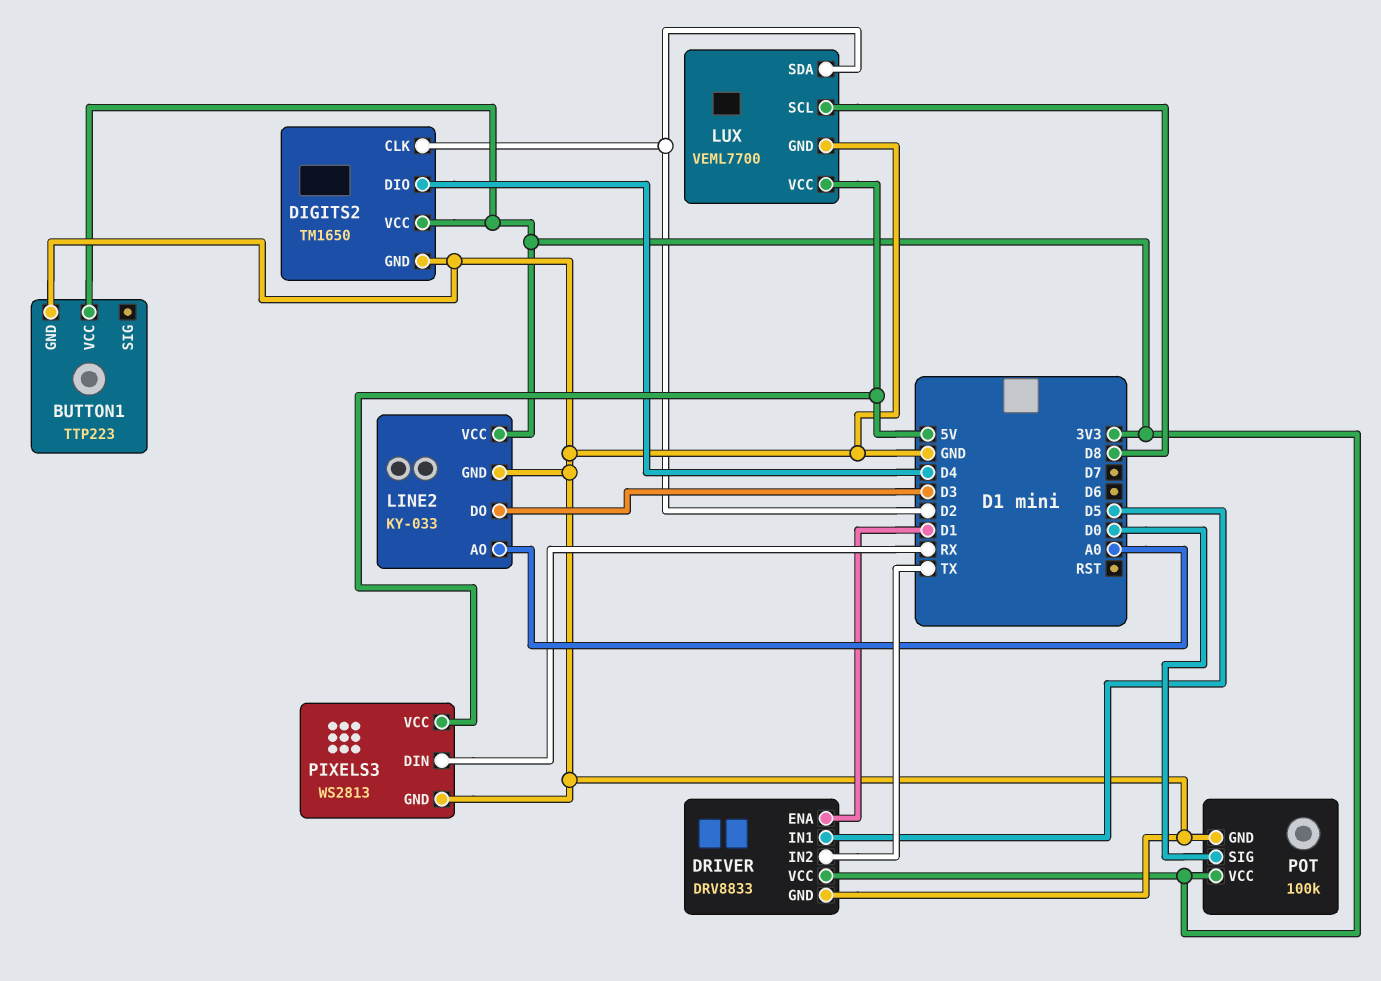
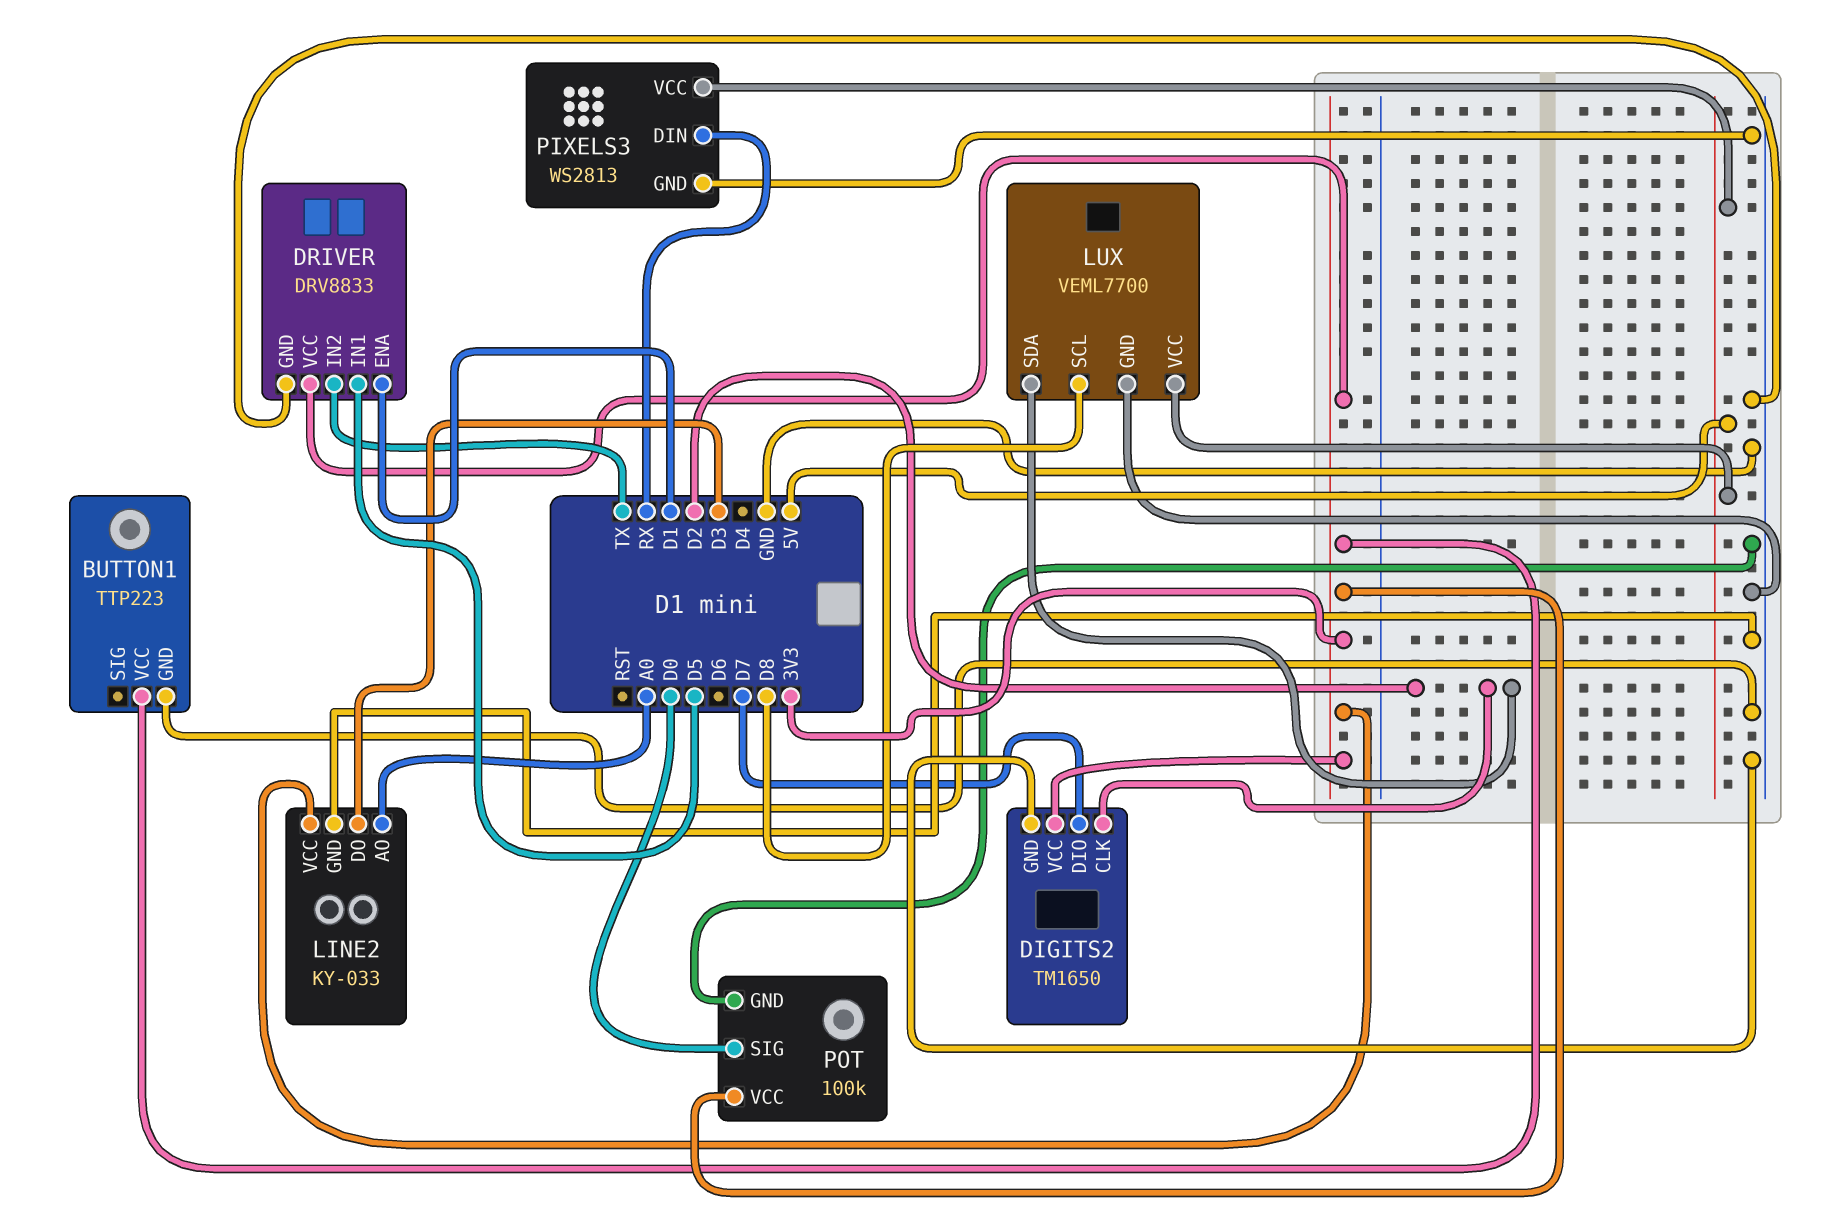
DIGITS2 pin DIO: D4 -> D7

